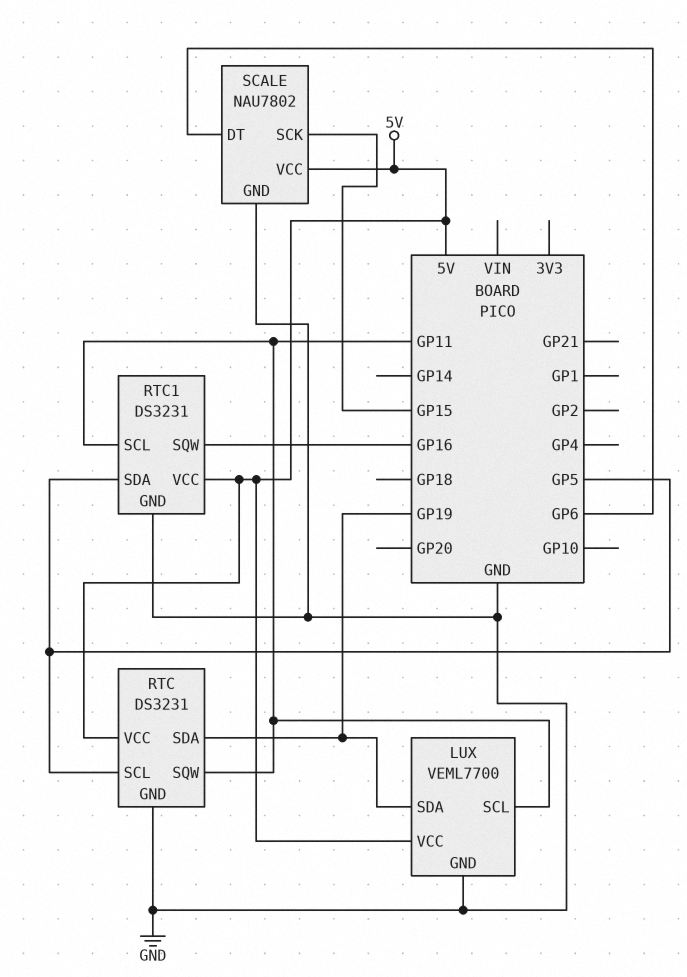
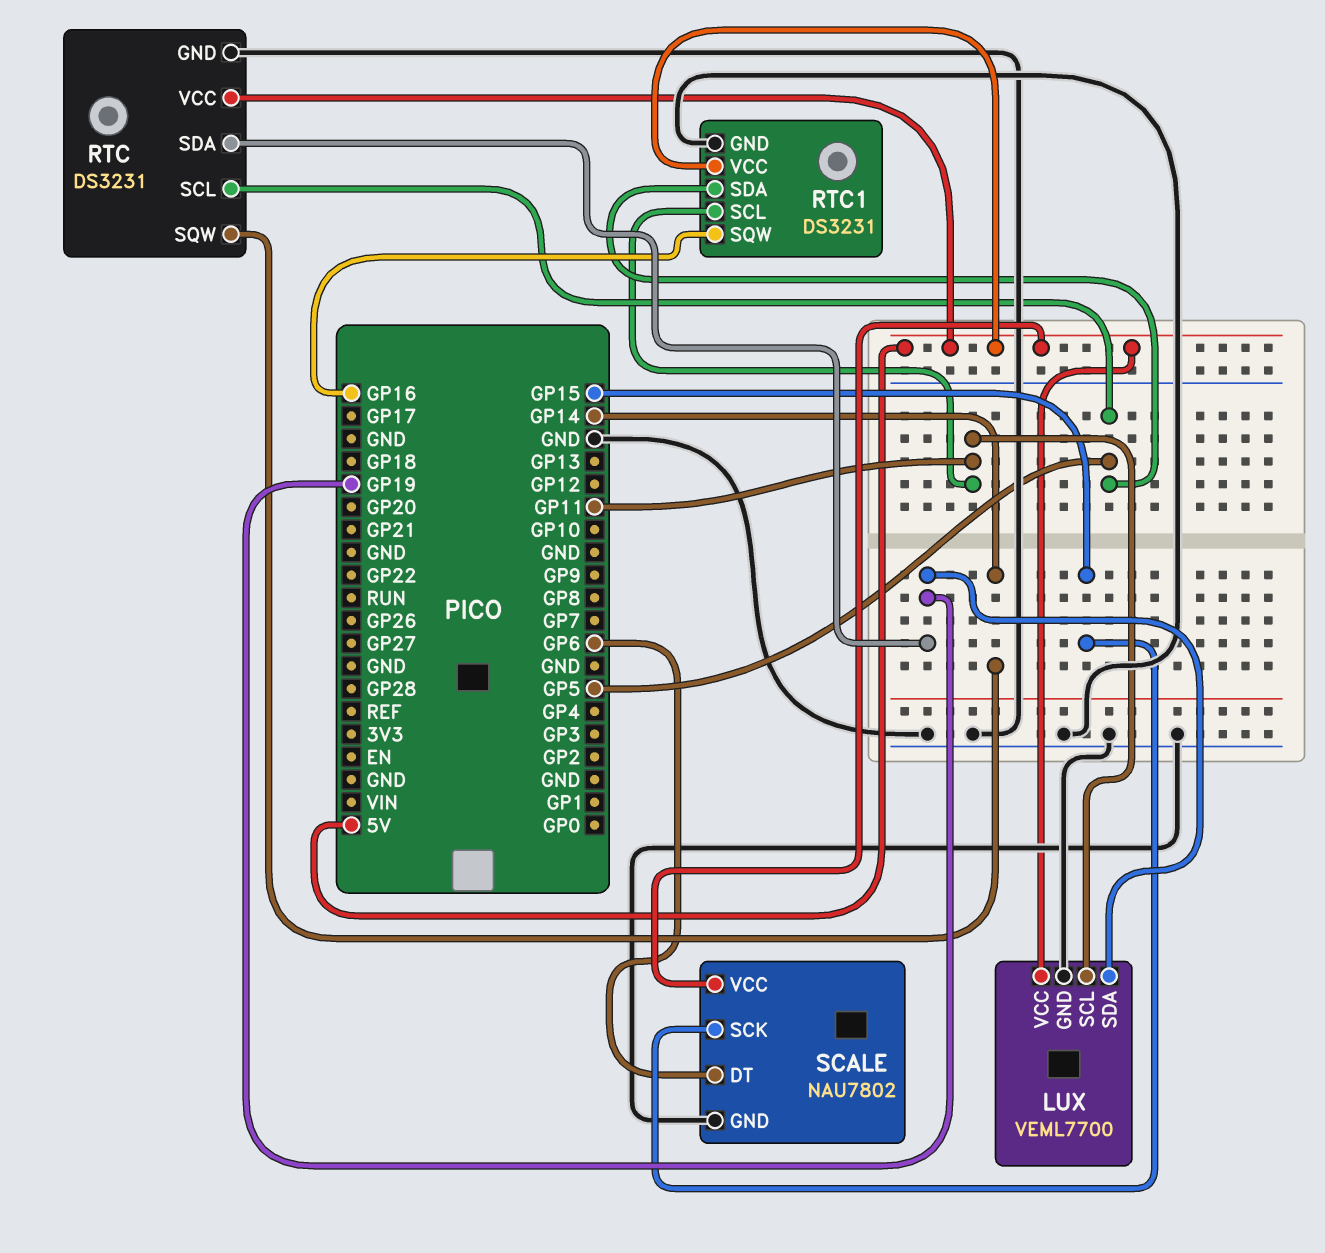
RTC pin SQW: GP11 -> GP14

